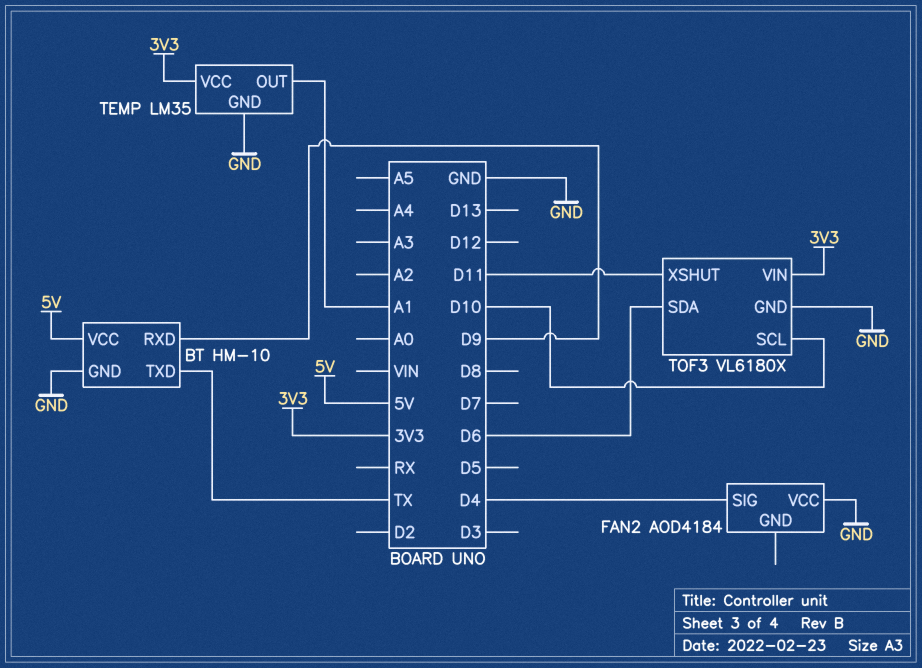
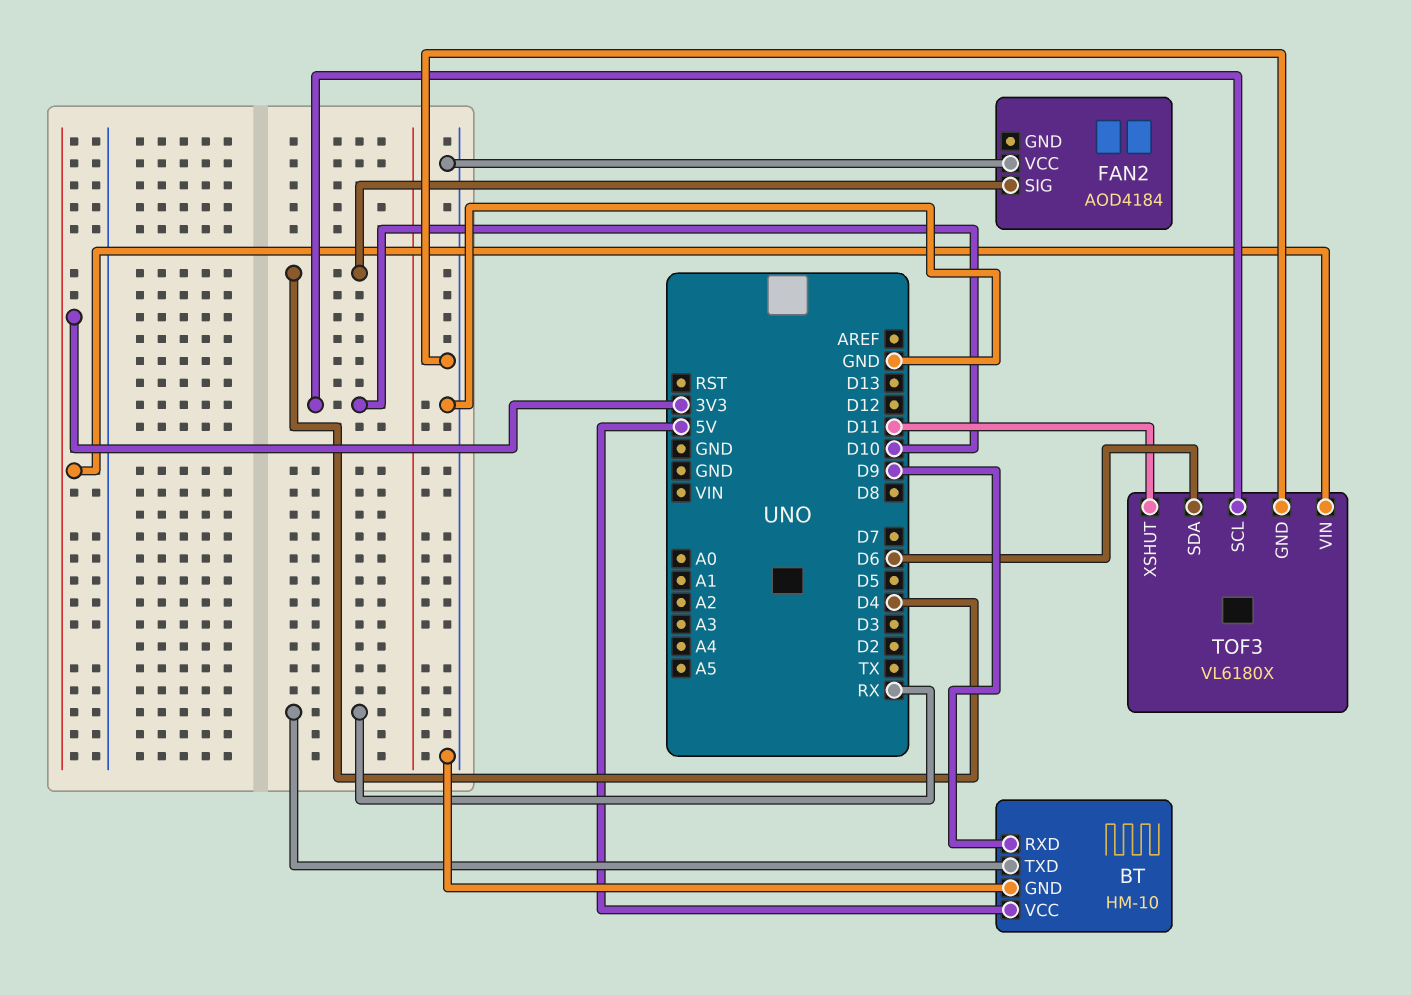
BT pin TXD: TX -> RX
TEMP: LM35 -> none
TEMP pin GND: GND -> none
TEMP pin OUT: A1 -> none
TEMP pin VCC: 3V3 -> none

